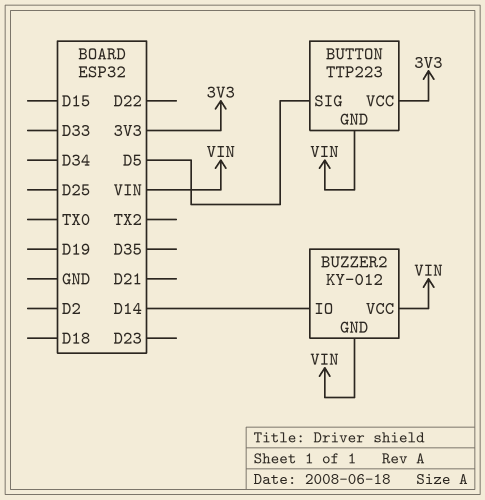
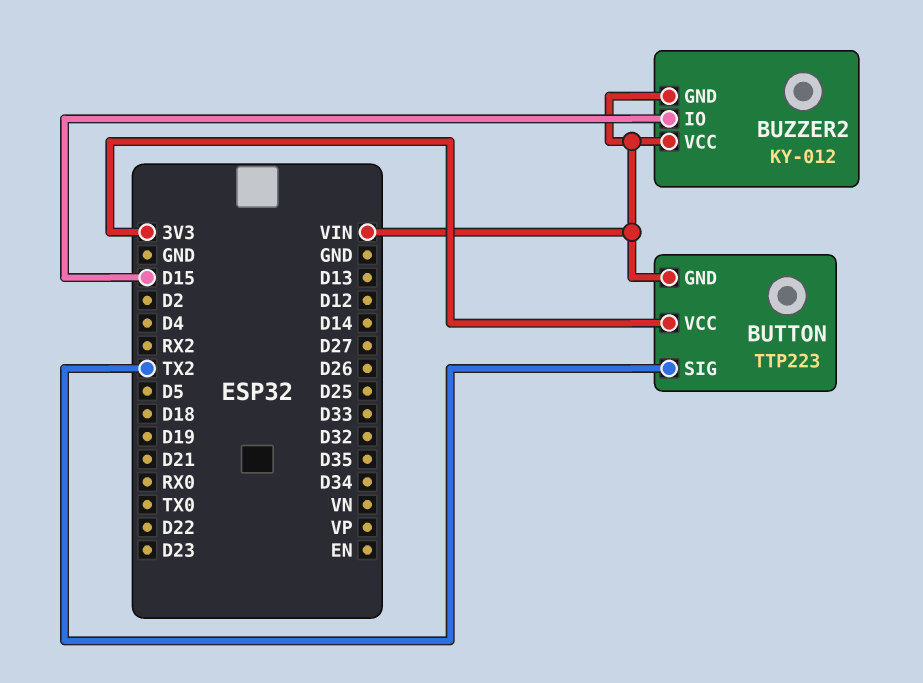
BUTTON pin SIG: D5 -> TX2
BUZZER2 pin IO: D14 -> D15

